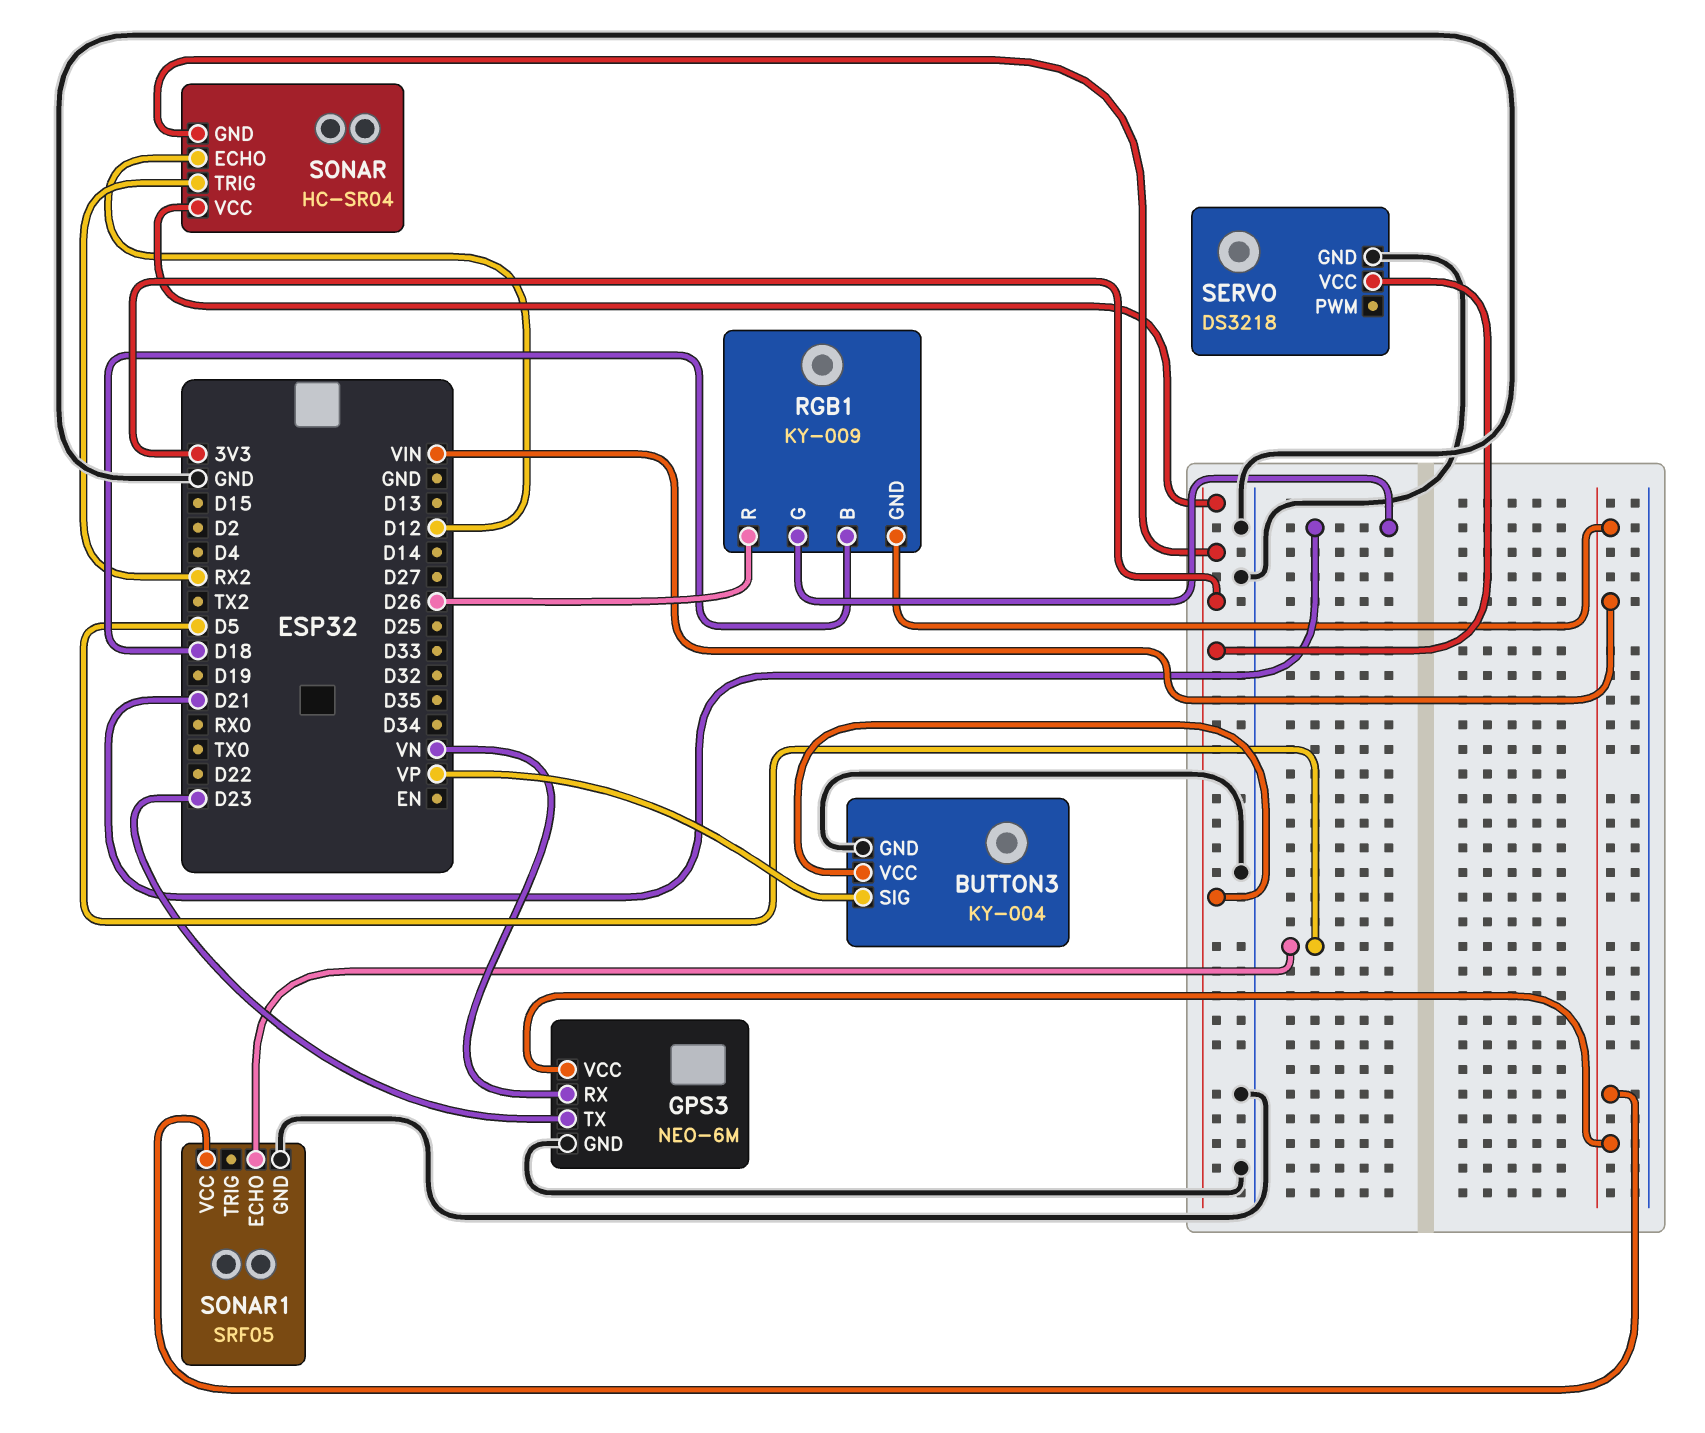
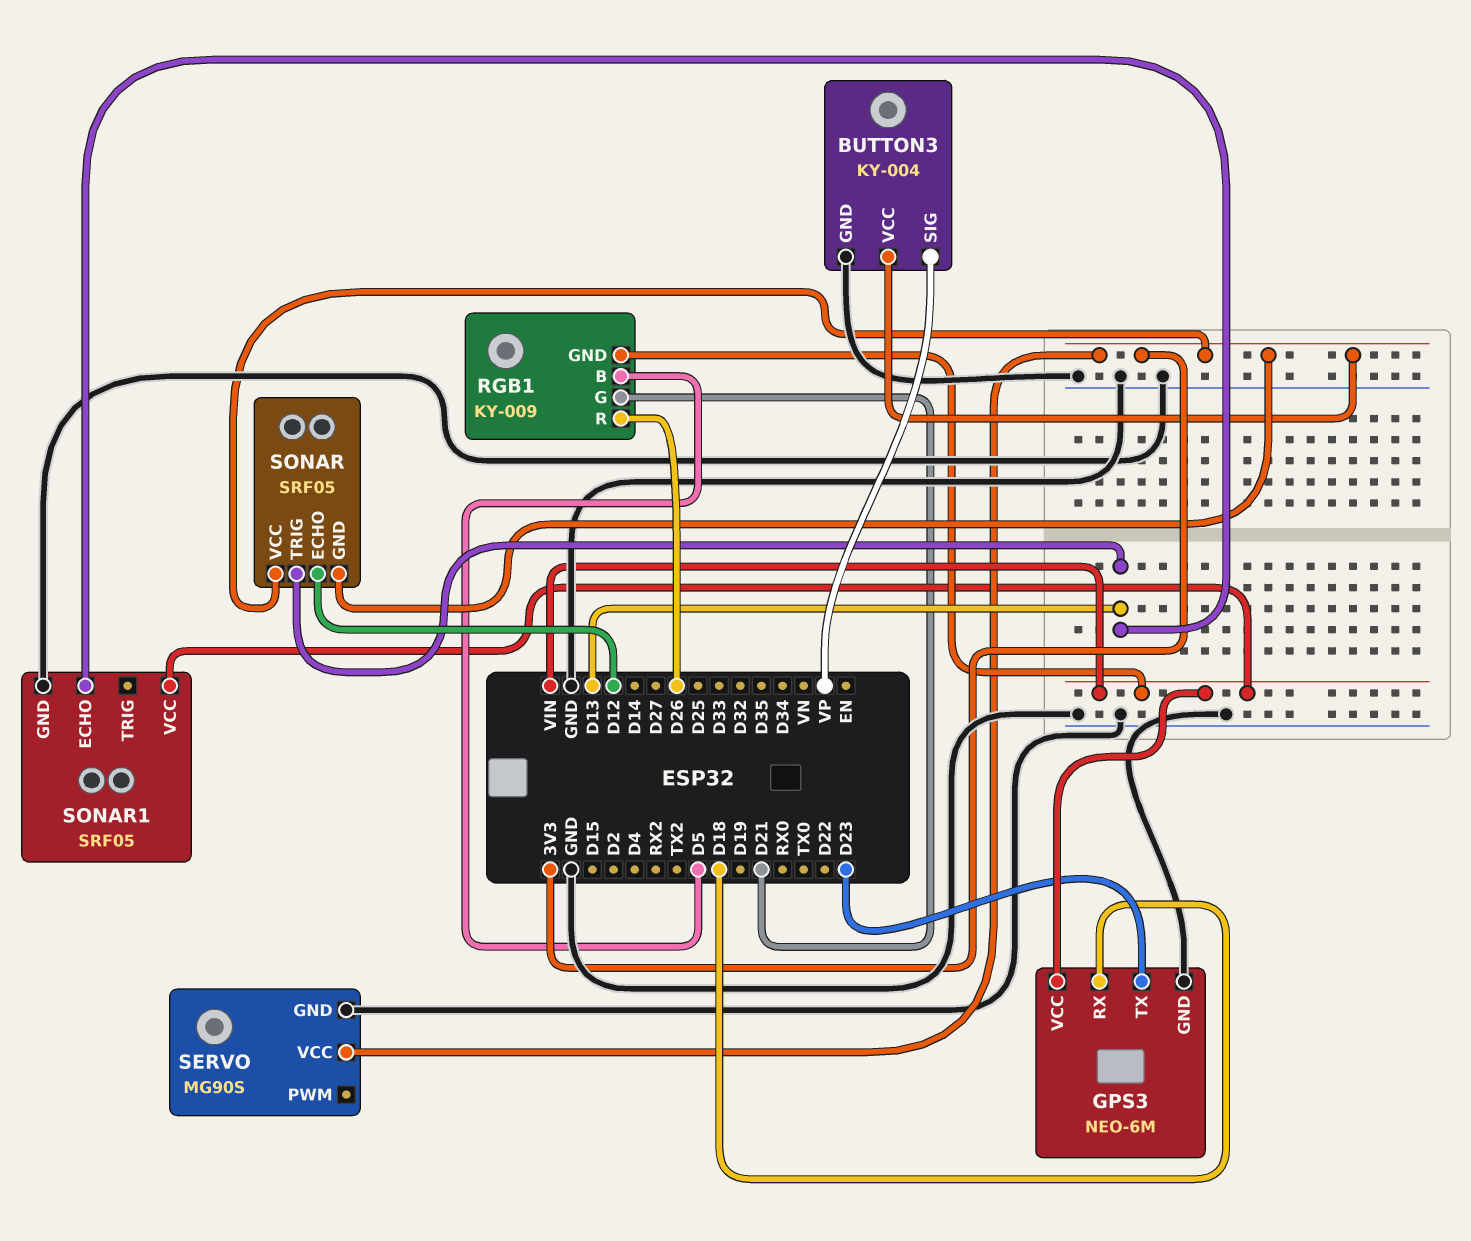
GPS3 pin RX: VN -> D18
RGB1 pin B: D18 -> D5
SERVO: DS3218 -> MG90S
SONAR: HC-SR04 -> SRF05
SONAR pin TRIG: RX2 -> D13
SONAR1 pin ECHO: D5 -> D13

